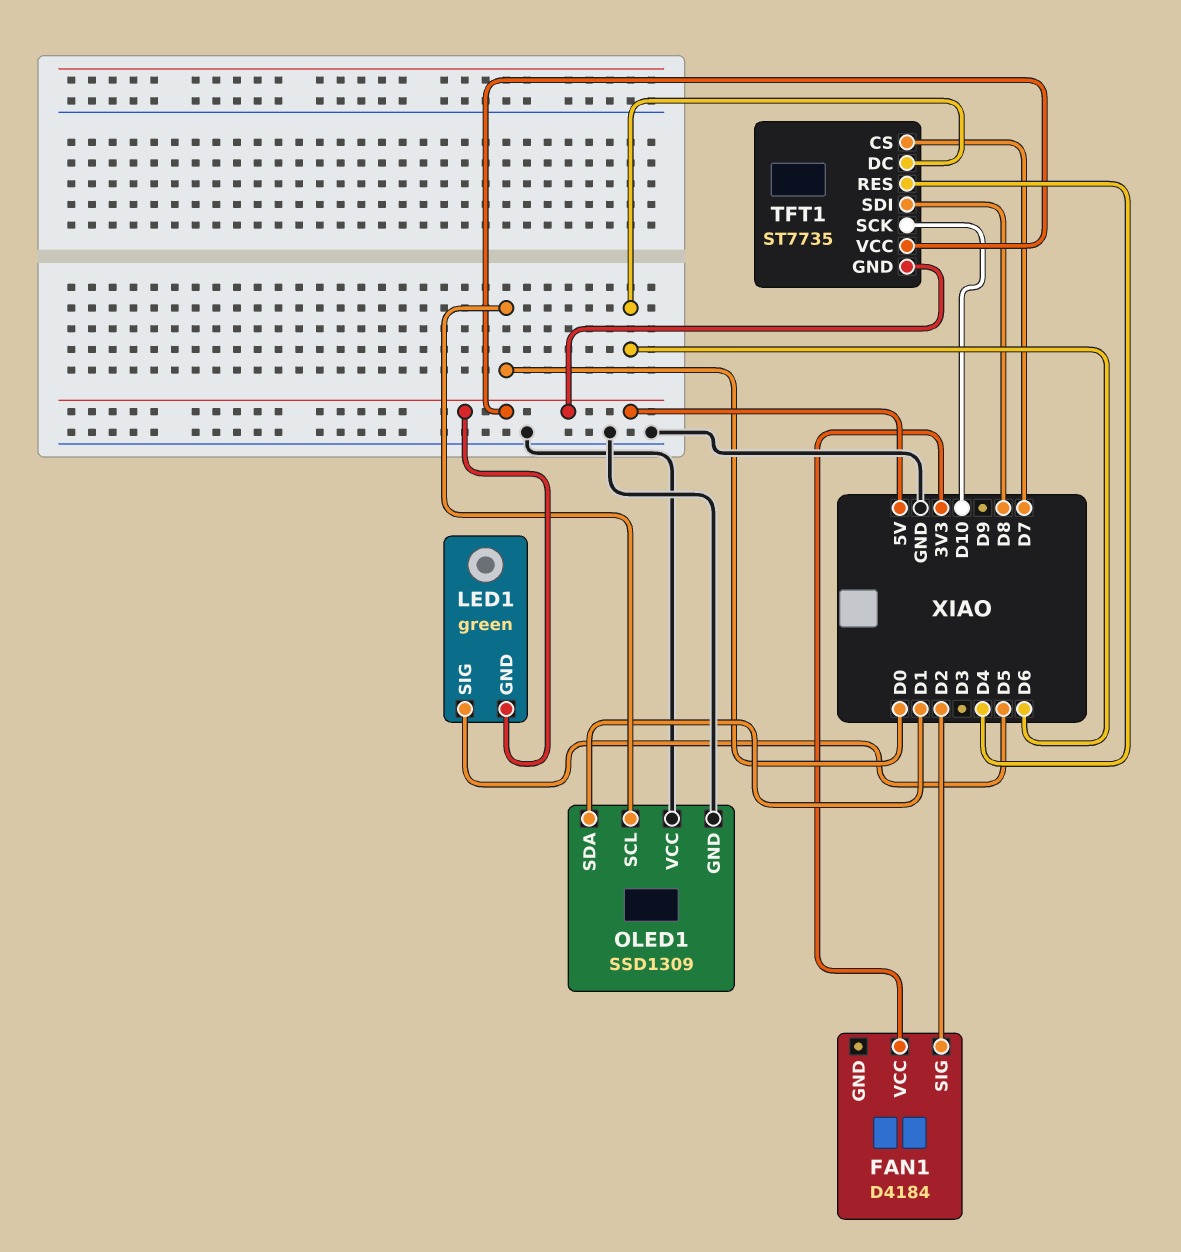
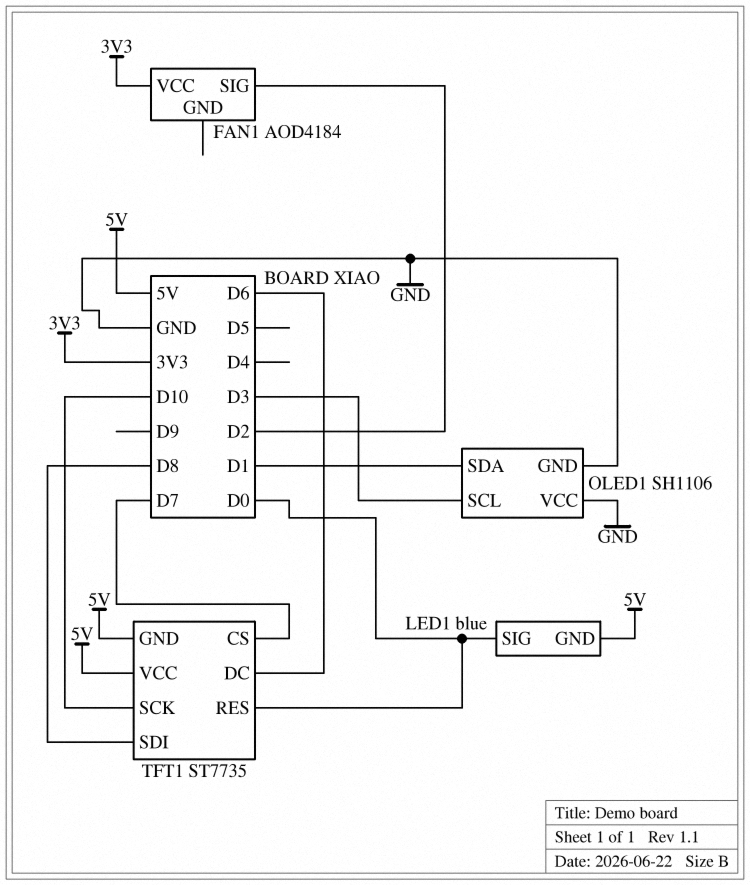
FAN1: D4184 -> AOD4184
LED1: green -> blue
LED1 pin SIG: D5 -> D0
OLED1: SSD1309 -> SH1106
OLED1 pin SCL: D0 -> D3
TFT1 pin RES: D4 -> D0

